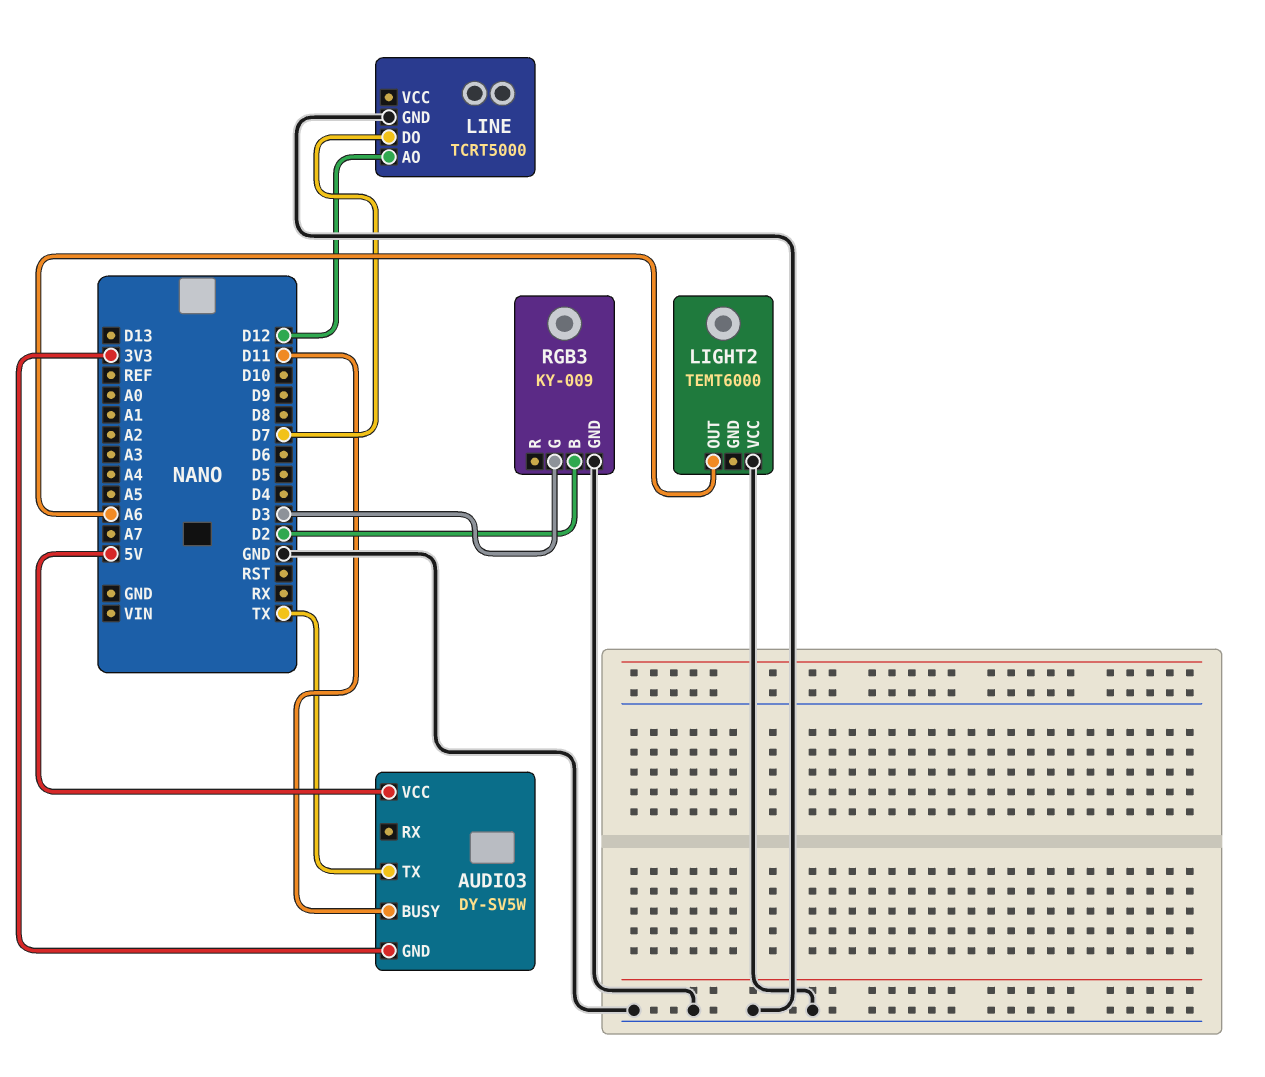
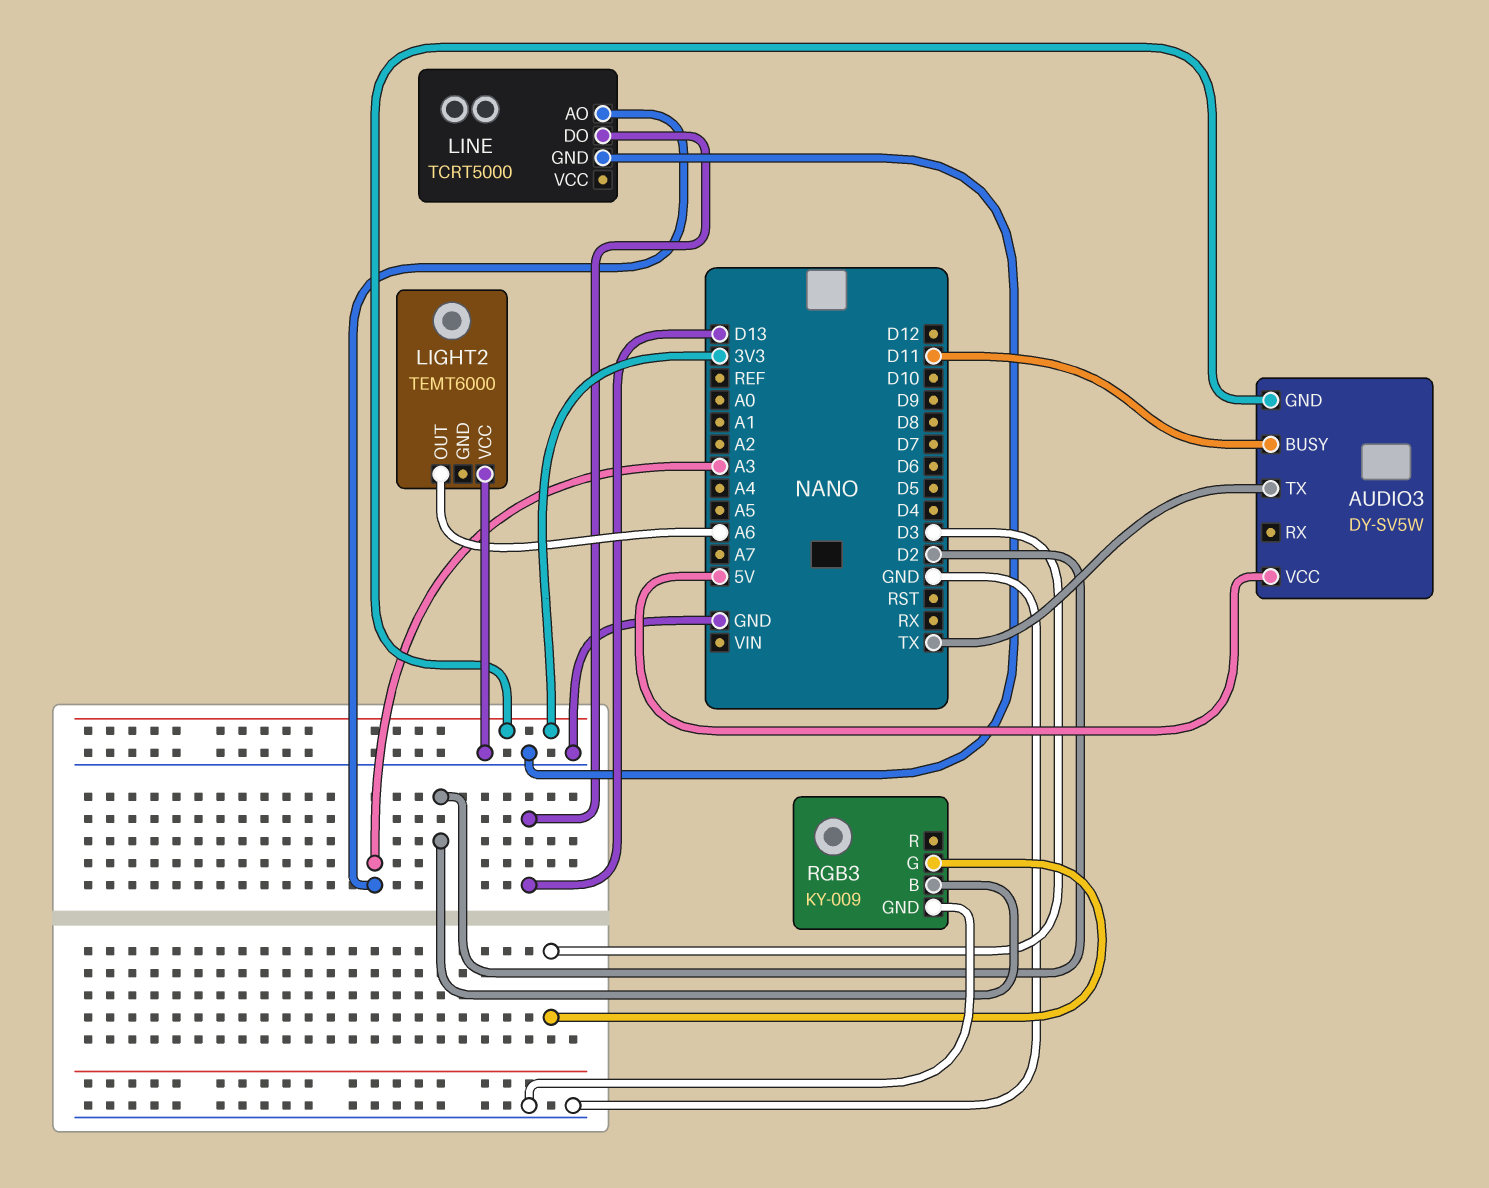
LINE pin AO: D12 -> A3
LINE pin DO: D7 -> D13

